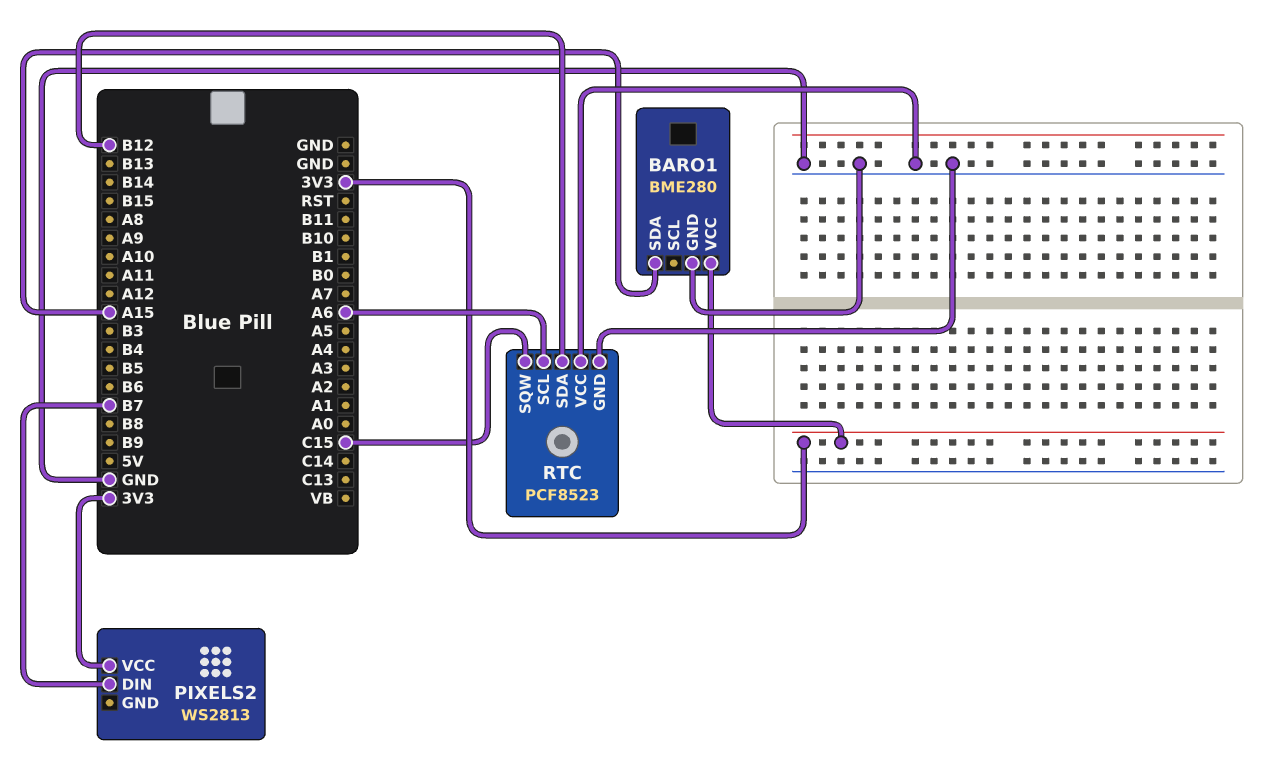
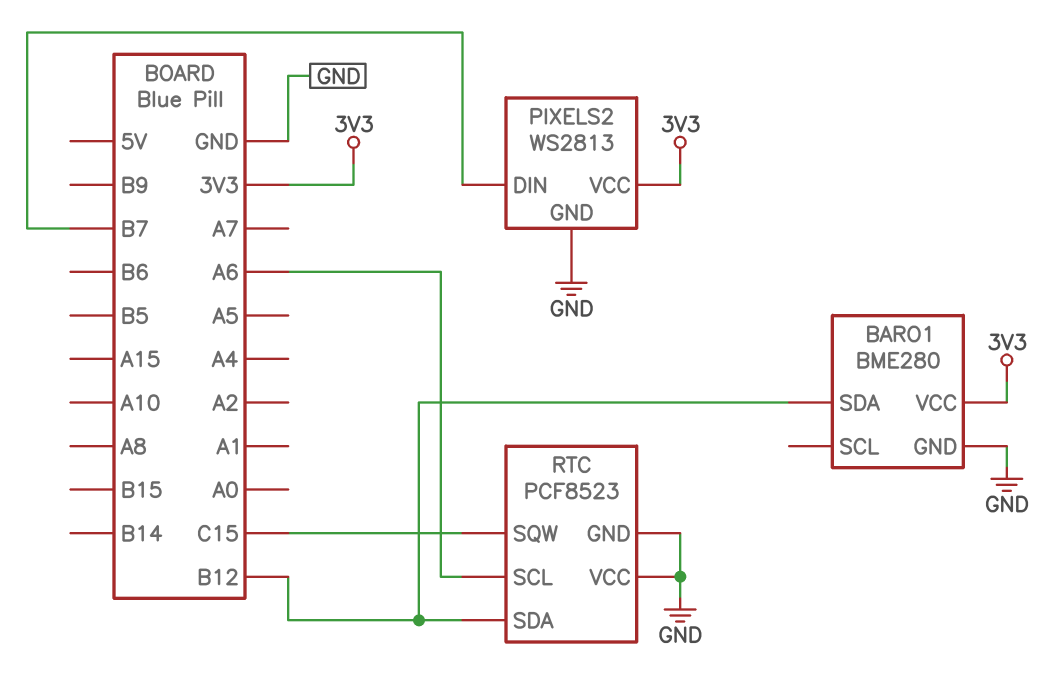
BARO1 pin SDA: A15 -> B12
PIXELS2 pin GND: none -> GND

